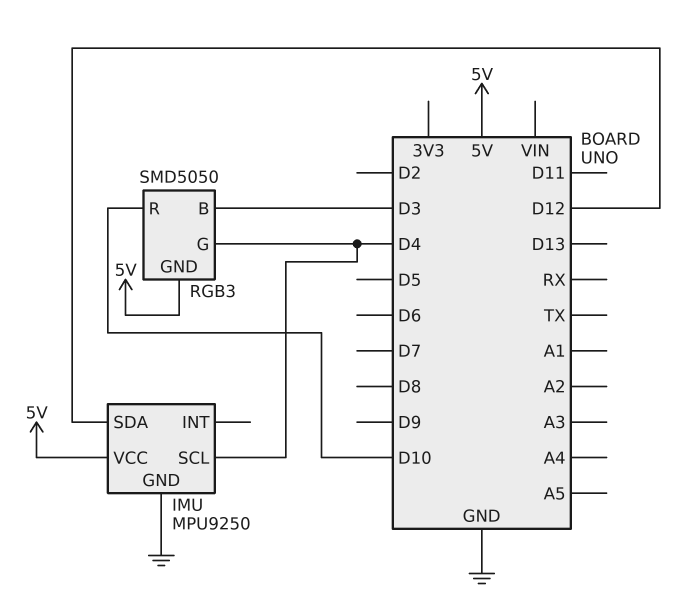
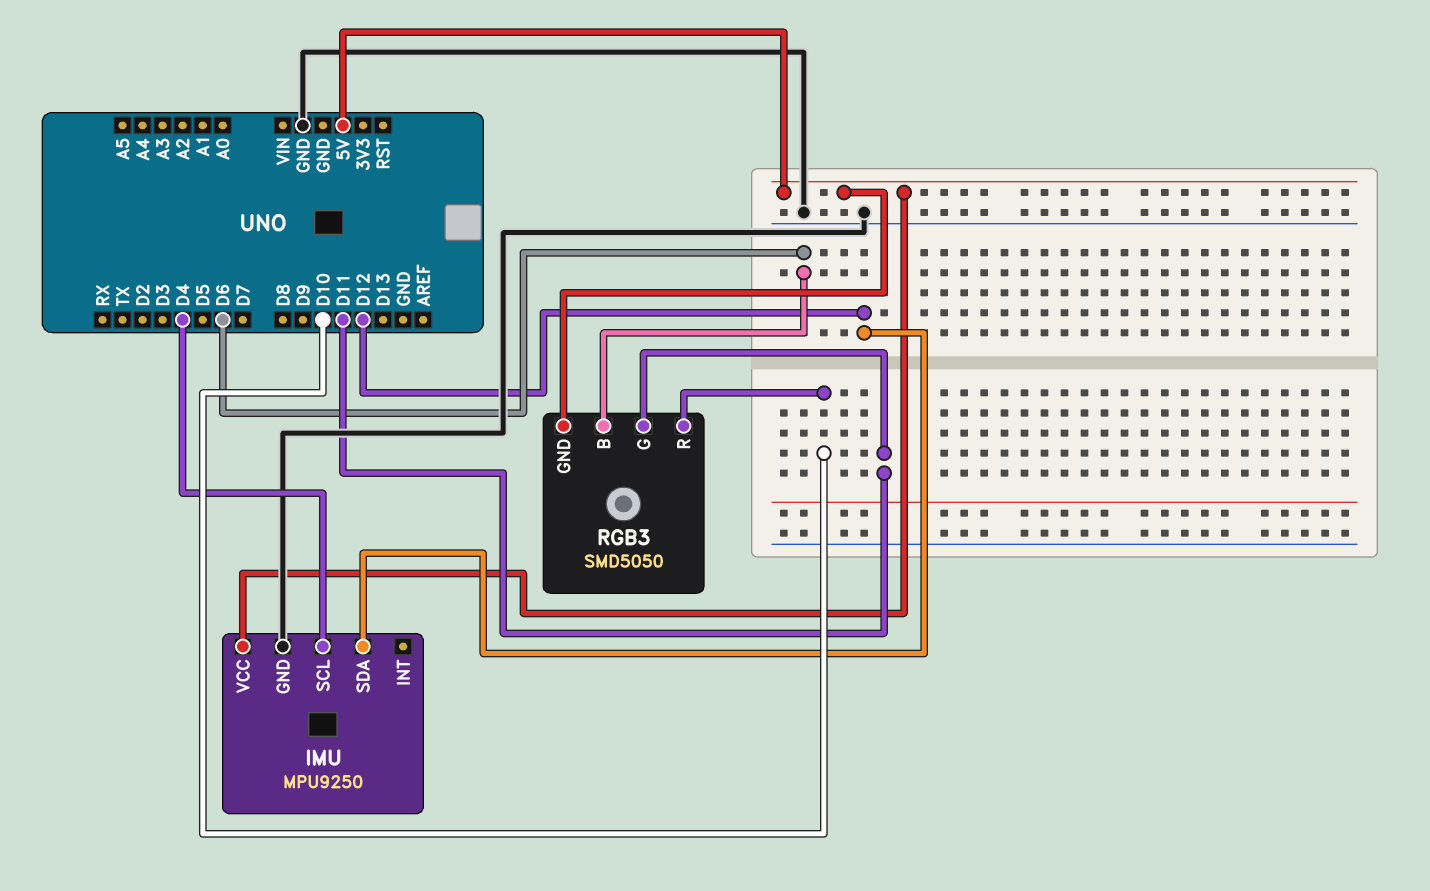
RGB3 pin B: D3 -> D6
RGB3 pin G: D4 -> D11

